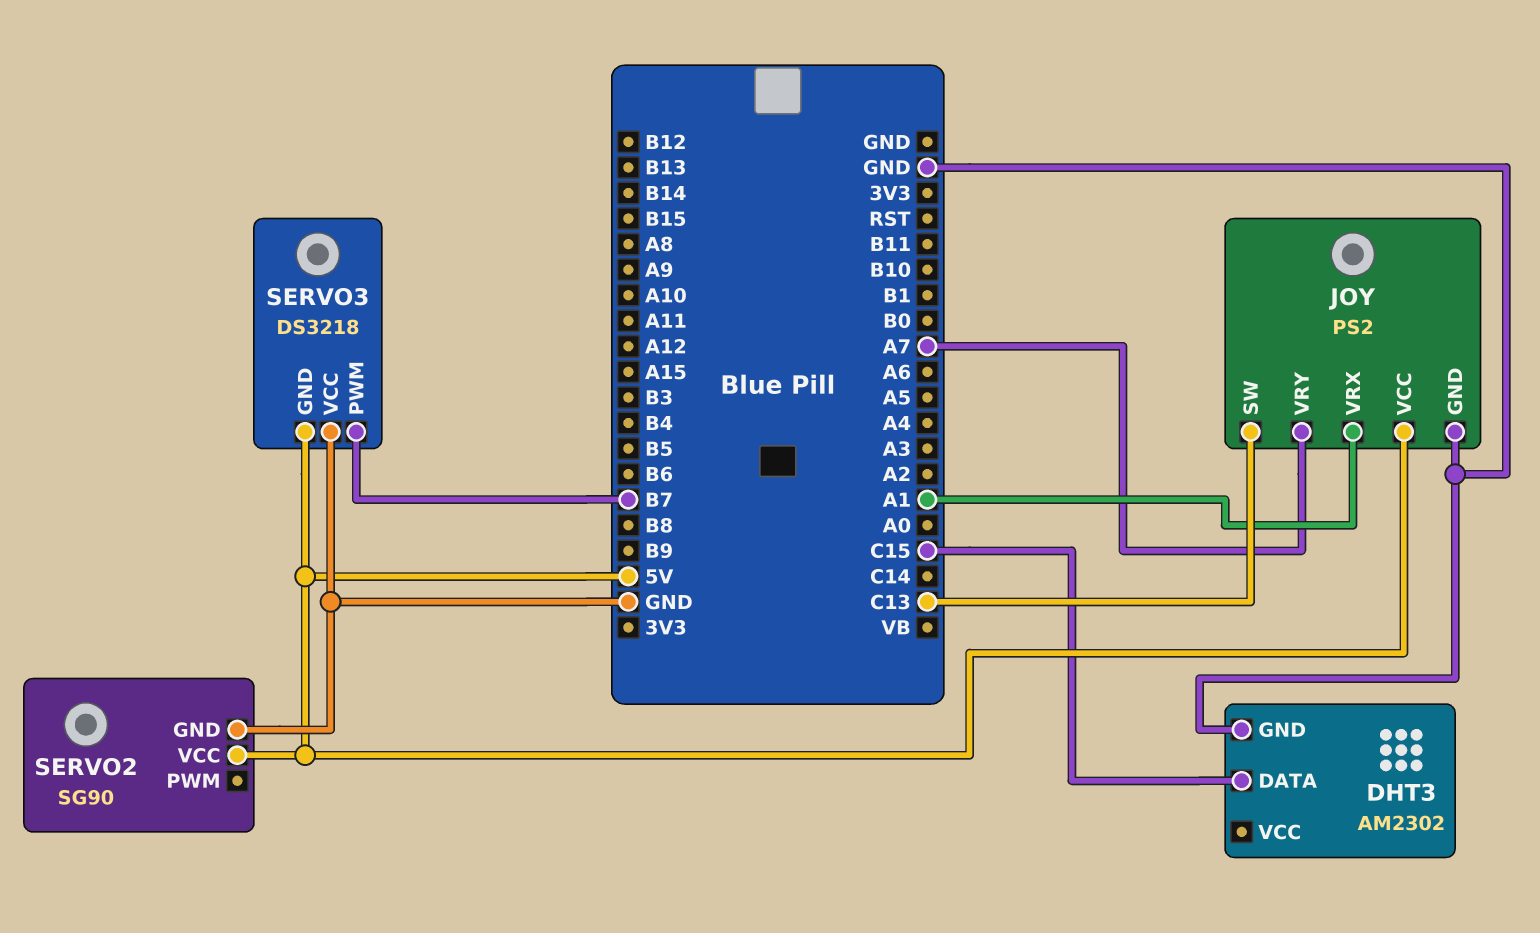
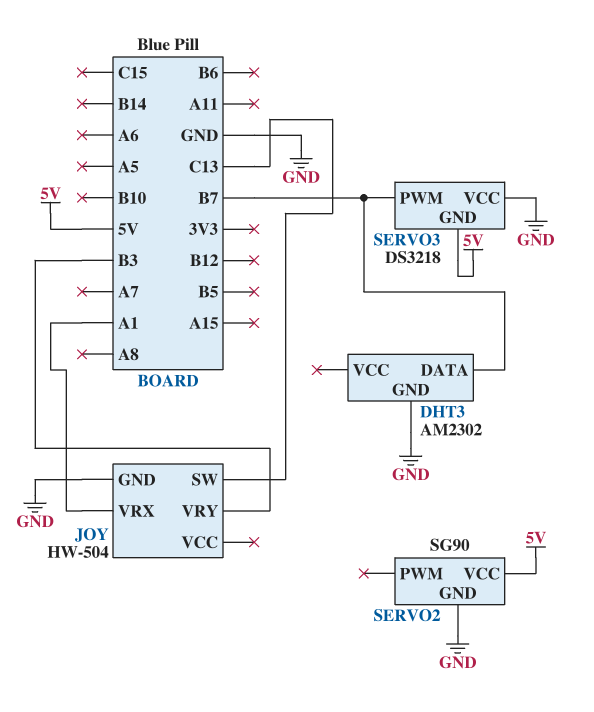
DHT3 pin DATA: C15 -> B7
JOY: PS2 -> HW-504
JOY pin VCC: 5V -> none
JOY pin VRY: A7 -> B3

